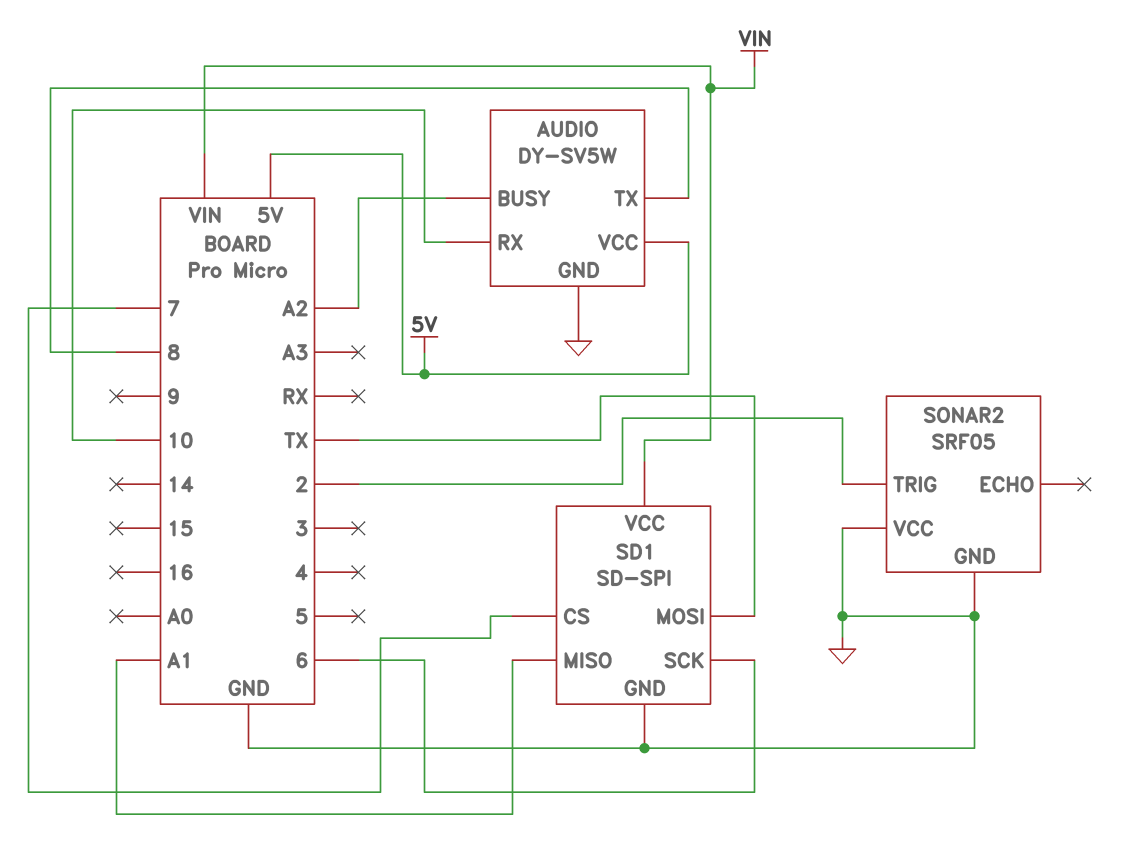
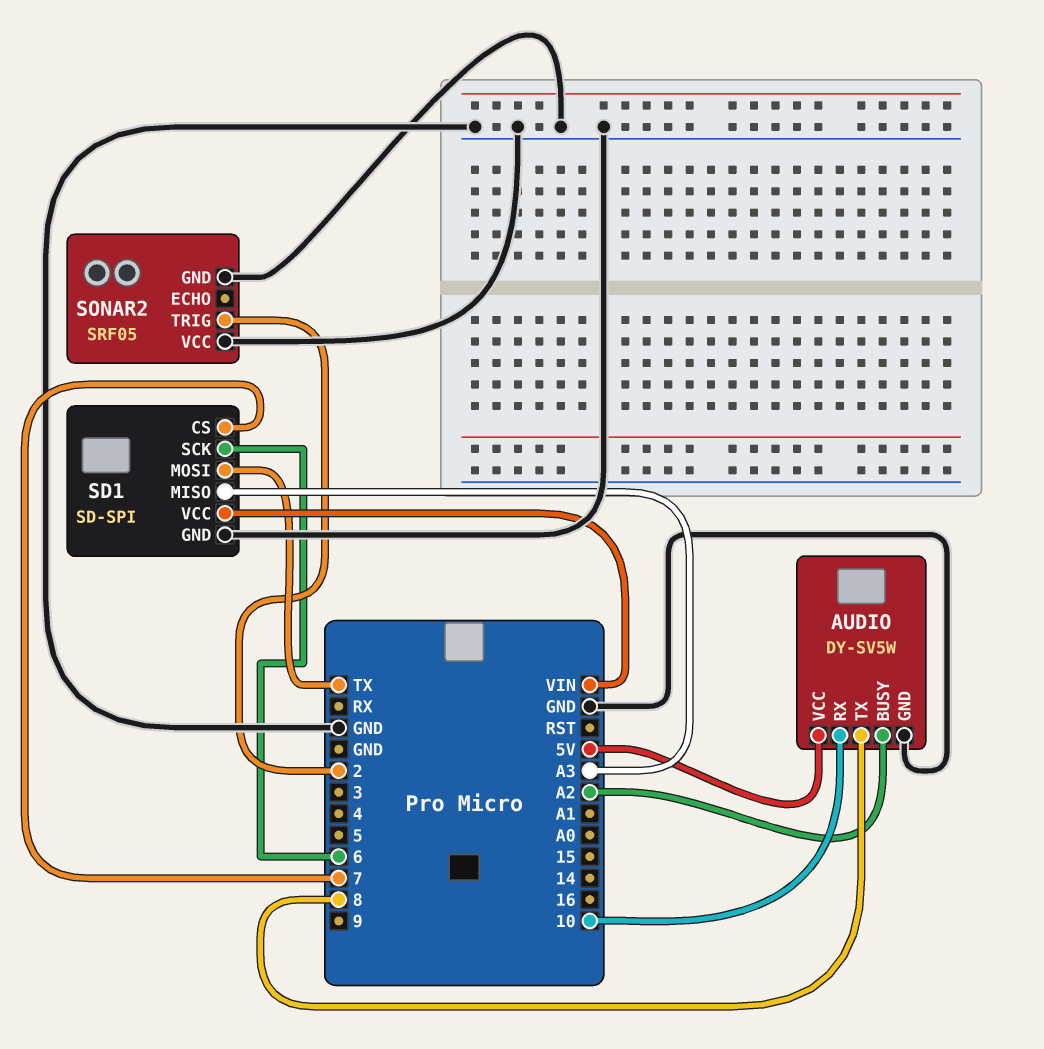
SD1 pin MISO: A1 -> A3

